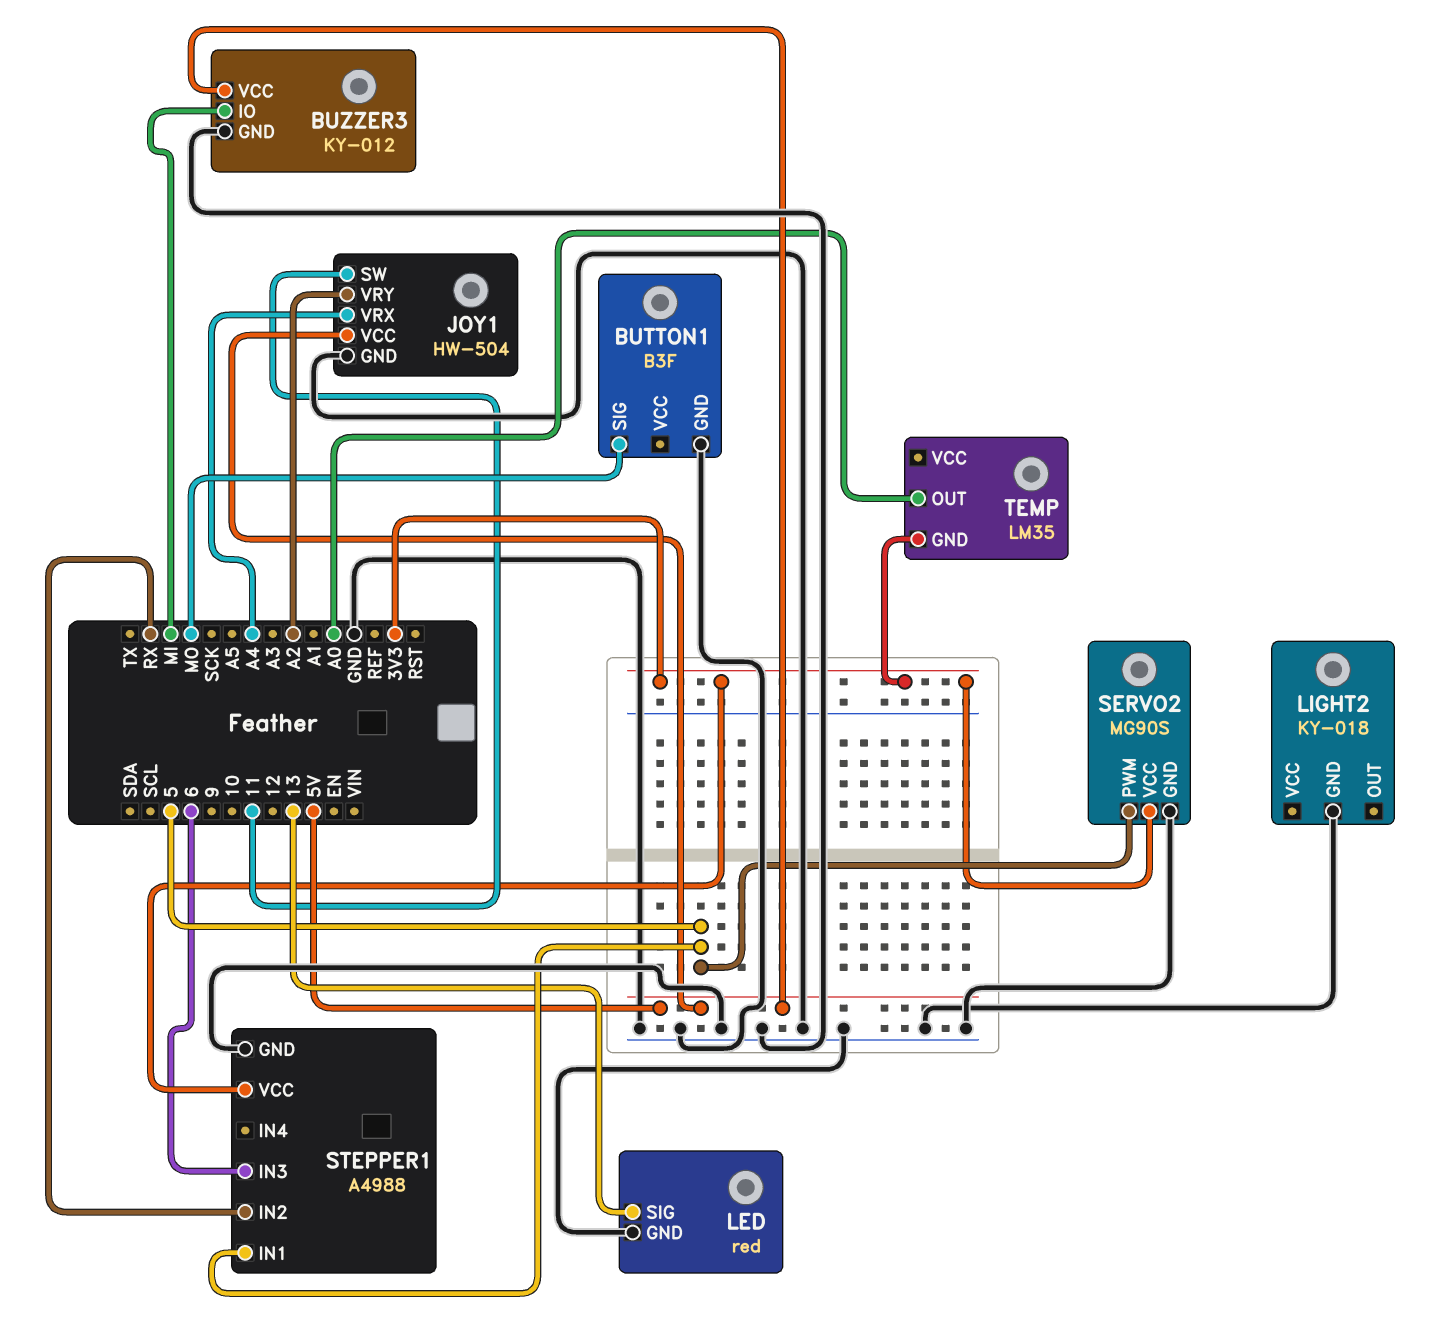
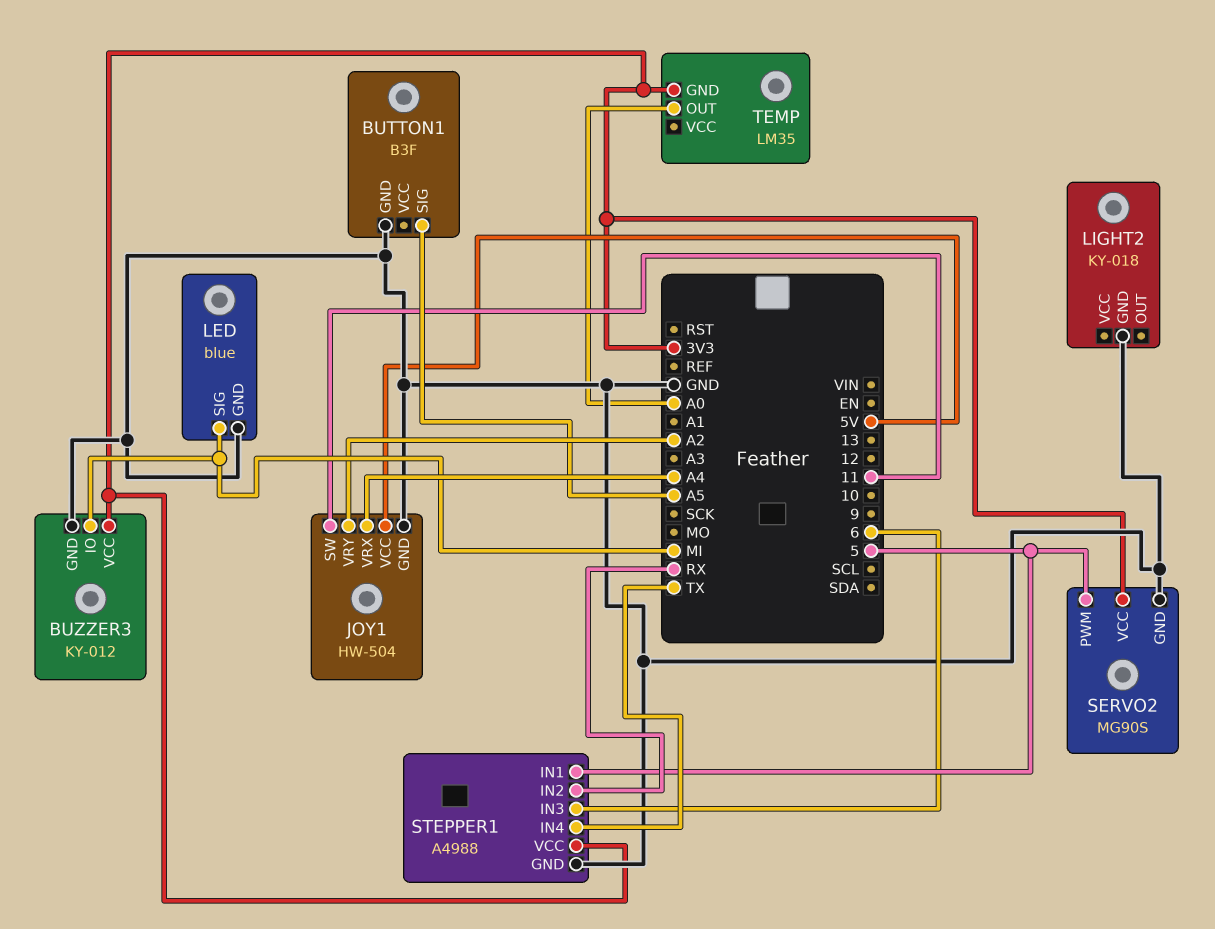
BUTTON1 pin SIG: MO -> A5
BUZZER3 pin VCC: 5V -> 3V3
LED: red -> blue
LED pin SIG: 13 -> MI
STEPPER1 pin IN4: none -> TX

